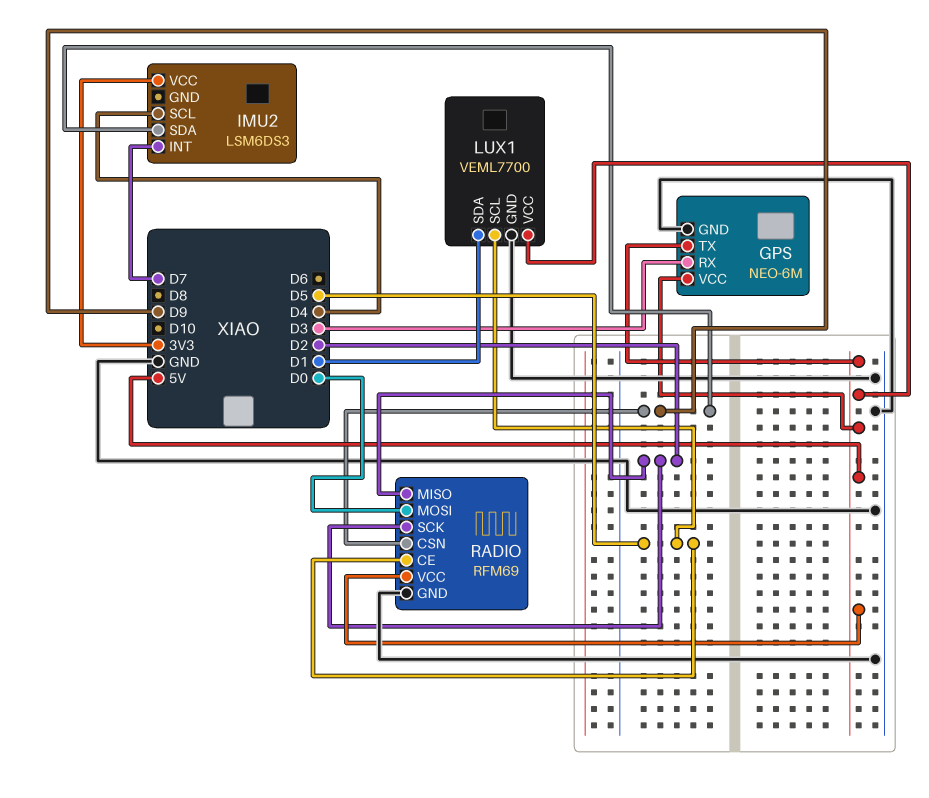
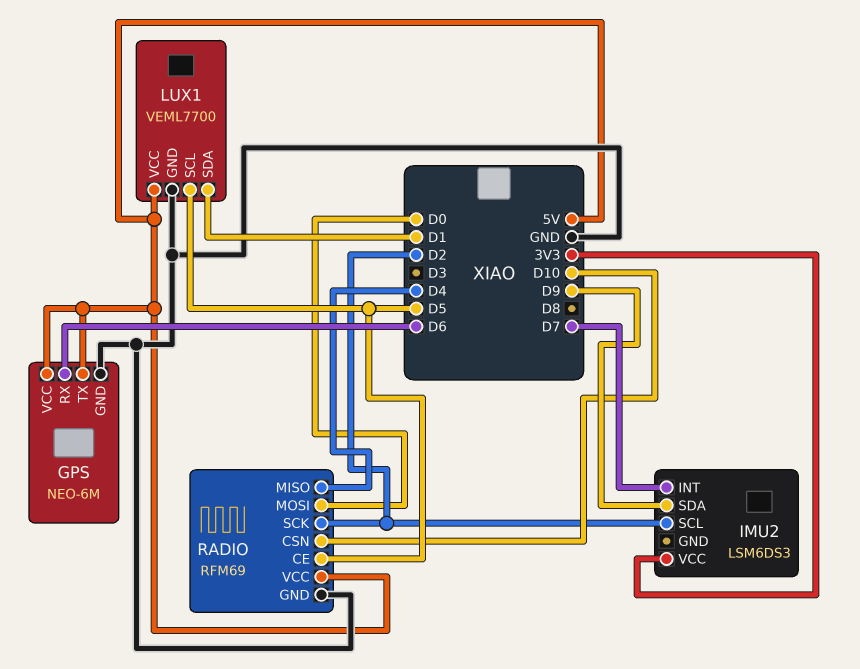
GPS pin RX: D3 -> D6
IMU2 pin SCL: D4 -> D2
RADIO pin CSN: D9 -> D10
RADIO pin MISO: D2 -> D4

